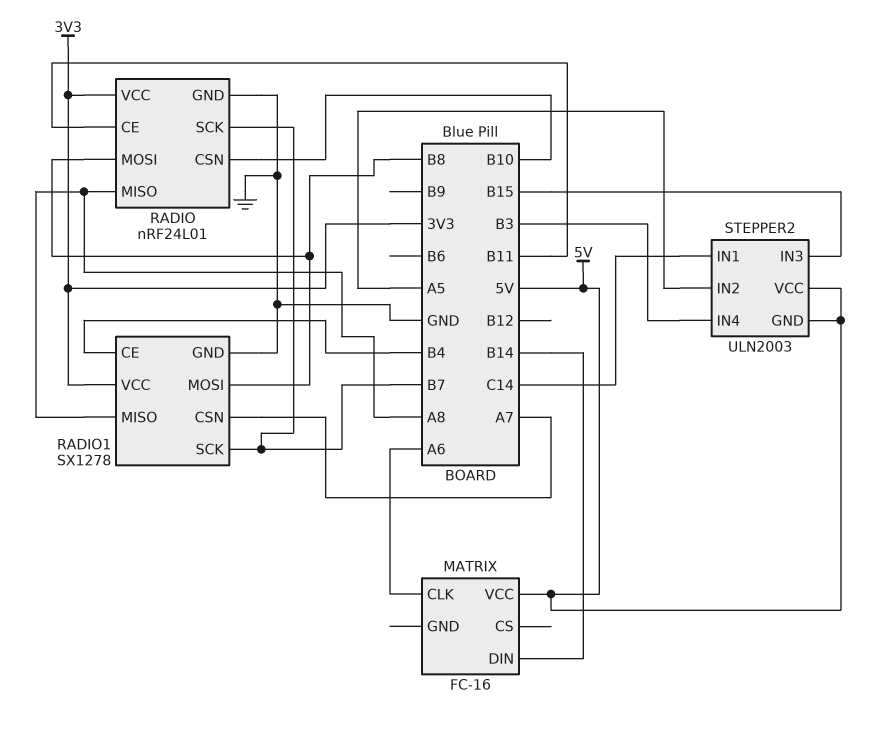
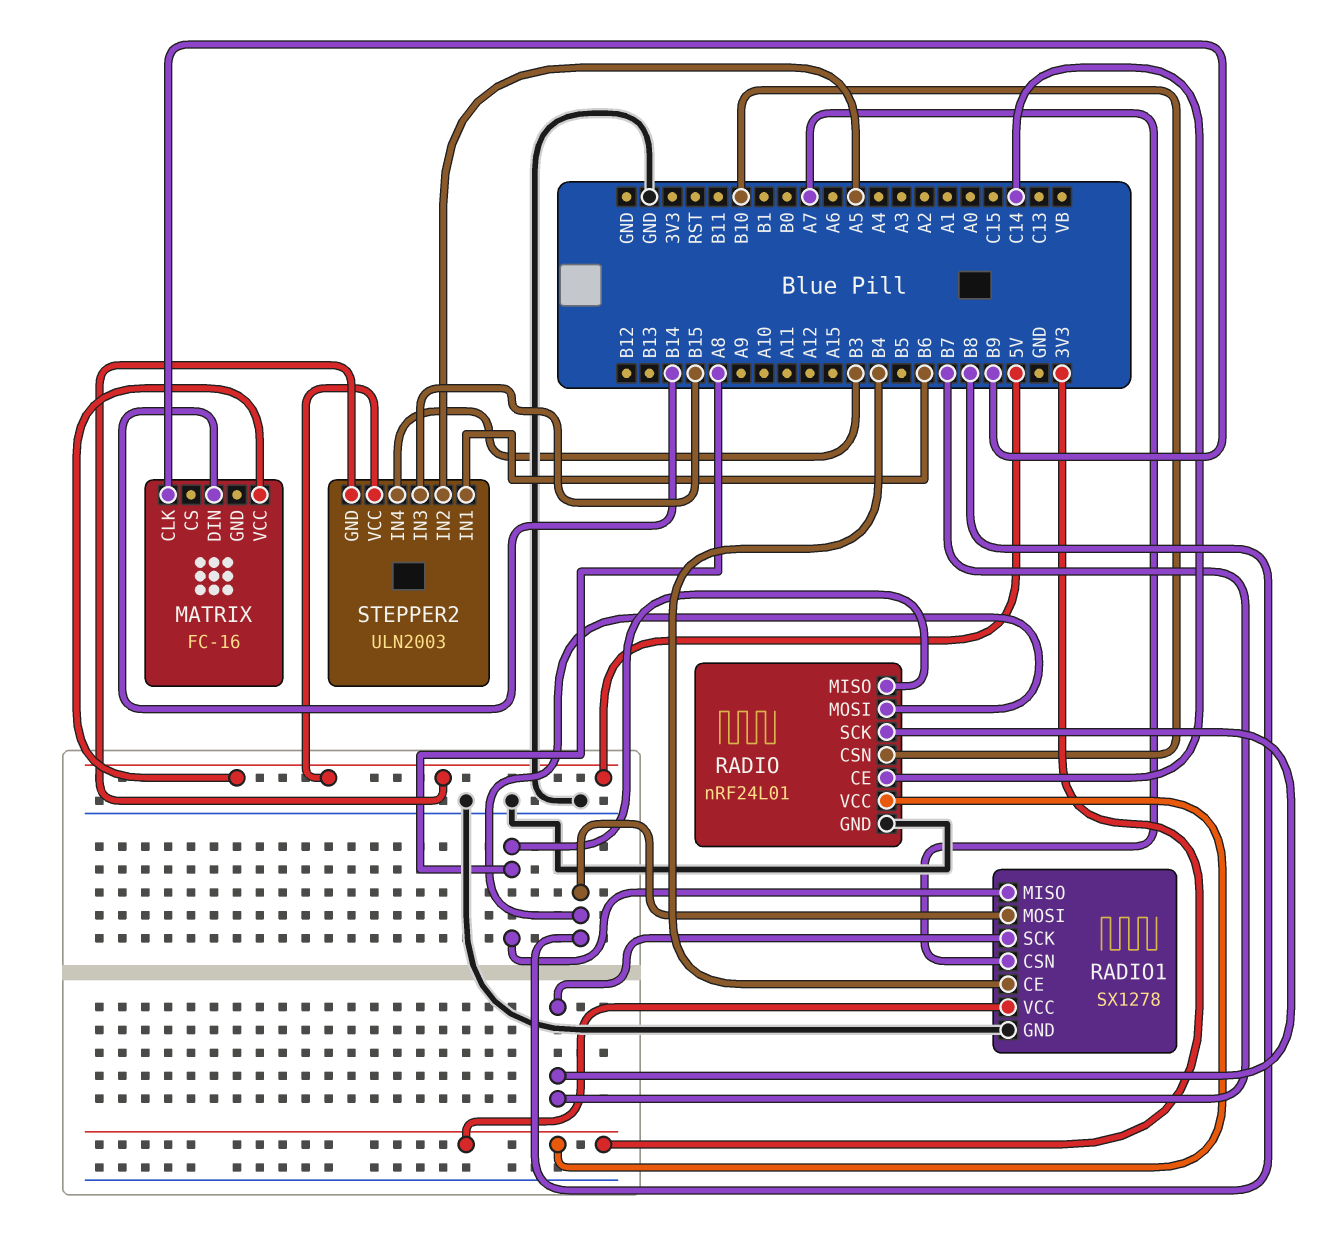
MATRIX pin CLK: A6 -> B9
RADIO pin CE: B11 -> C14
STEPPER2 pin IN1: C14 -> B6

